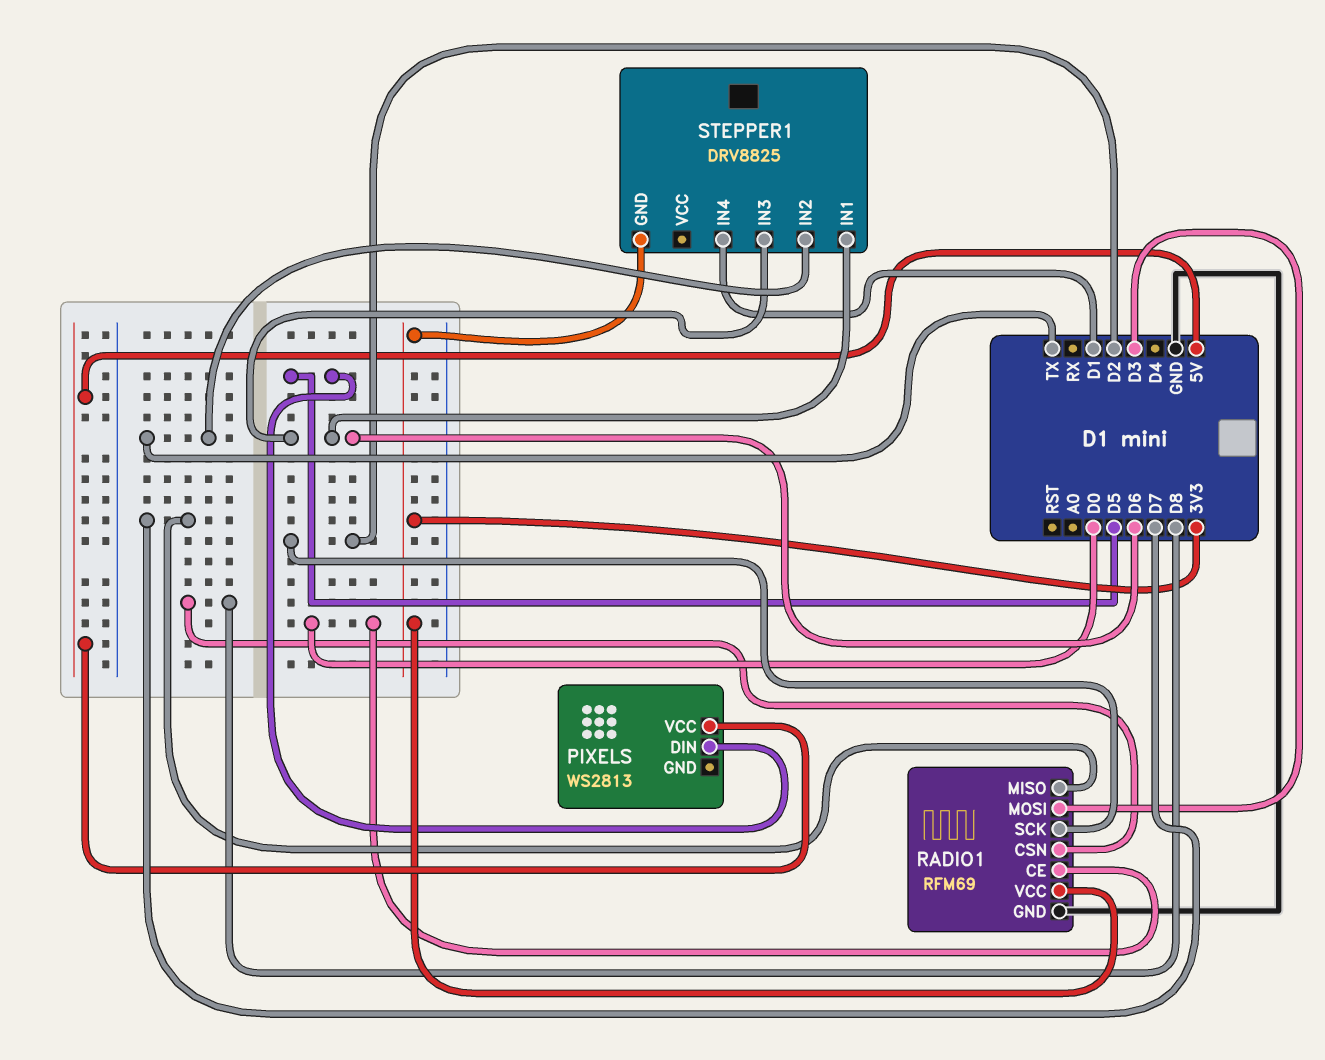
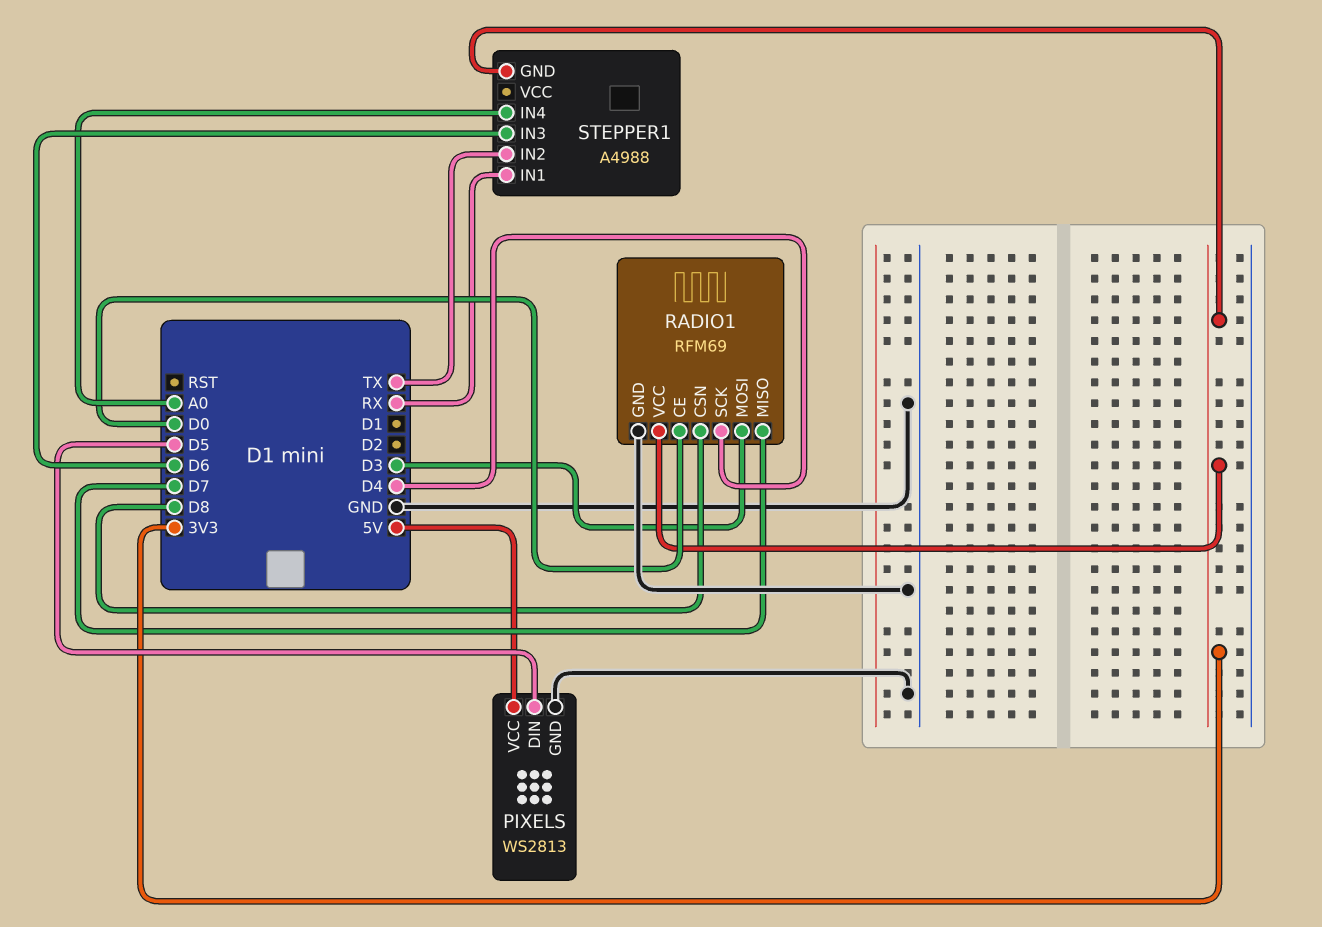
PIXELS pin GND: none -> GND
RADIO1 pin SCK: D2 -> D4
STEPPER1: DRV8825 -> A4988
STEPPER1 pin IN1: D6 -> RX
STEPPER1 pin IN4: D1 -> A0

